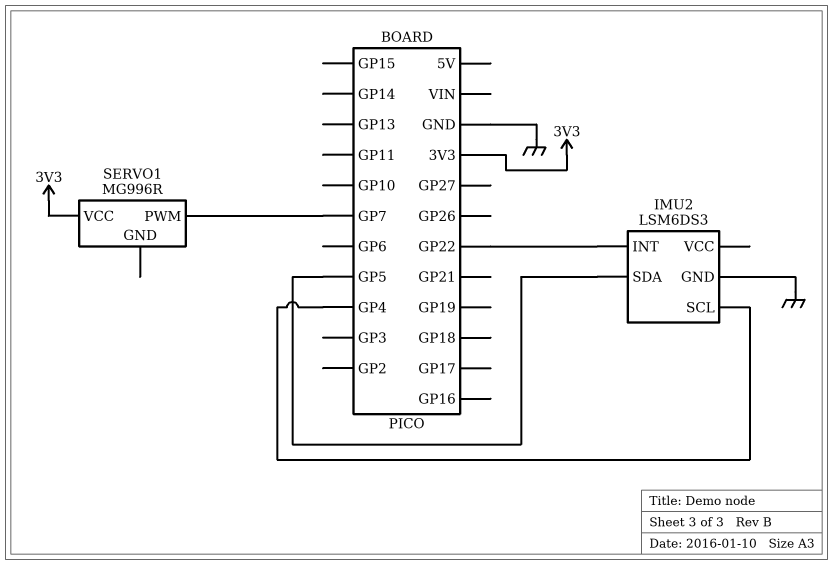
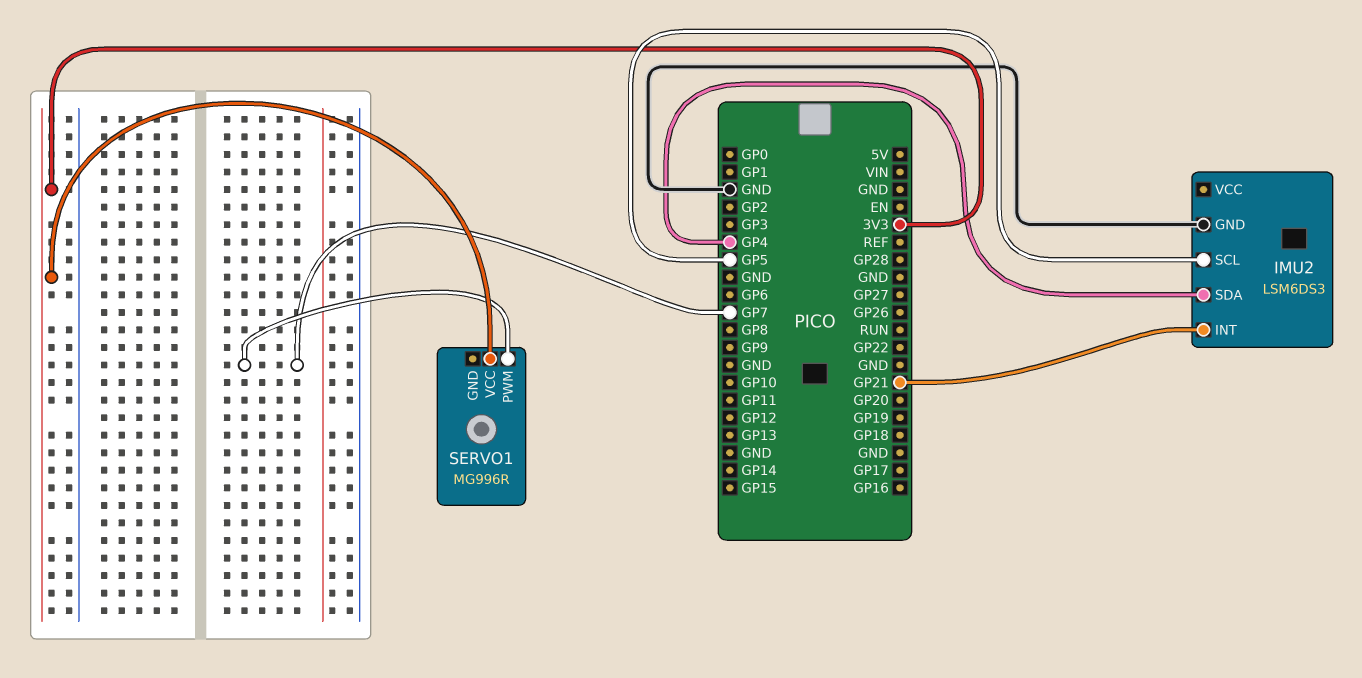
IMU2 pin INT: GP22 -> GP21
IMU2 pin SCL: GP4 -> GP5
IMU2 pin SDA: GP5 -> GP4

